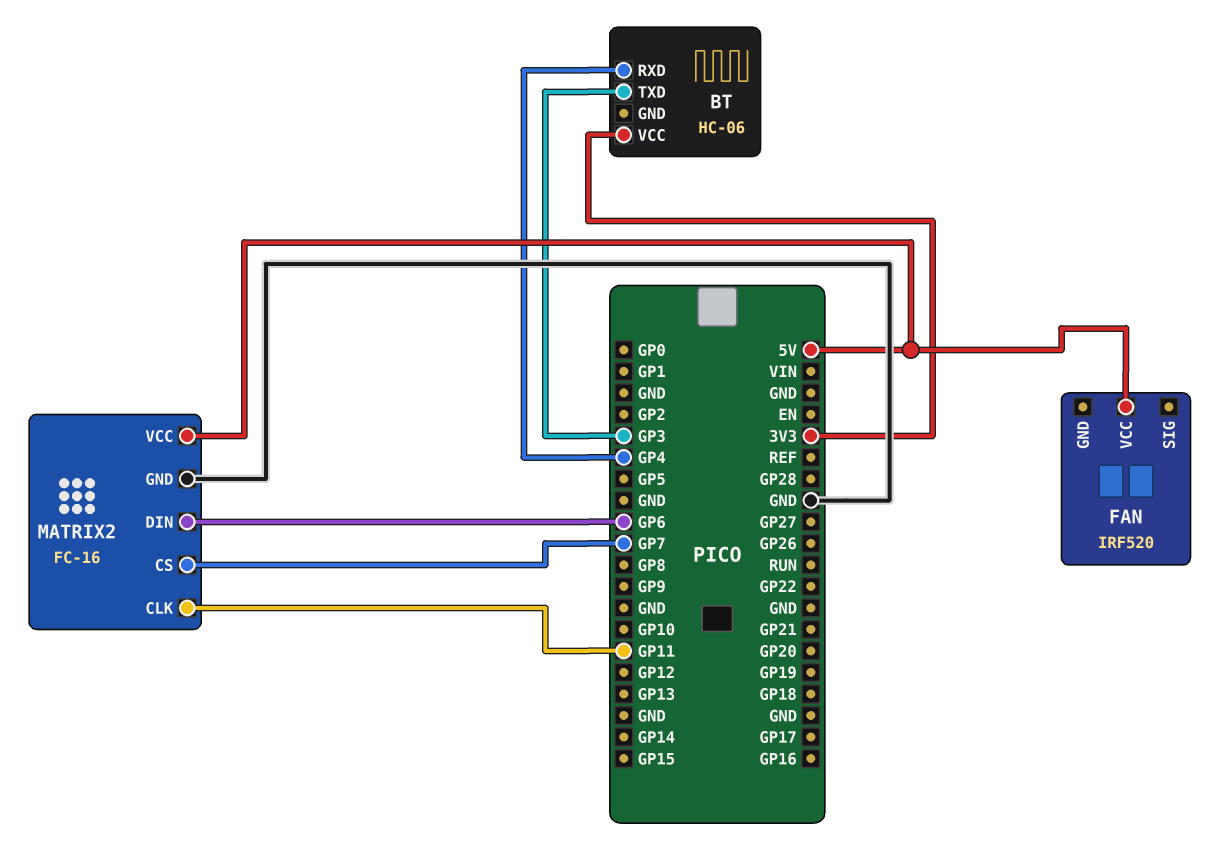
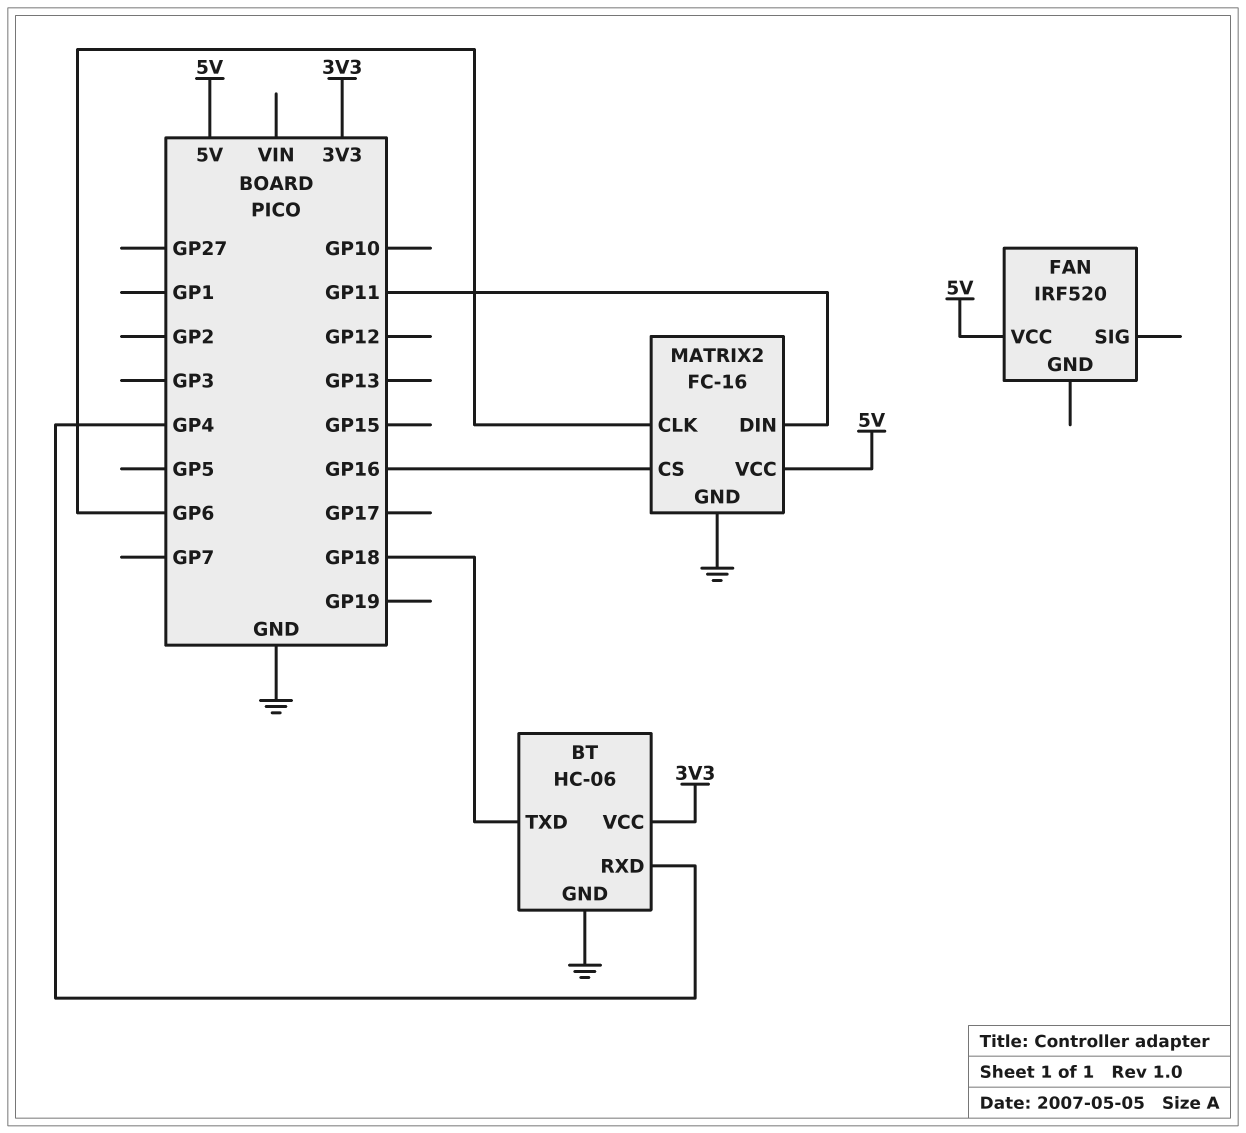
BT pin GND: none -> GND
BT pin TXD: GP3 -> GP18
MATRIX2 pin CLK: GP11 -> GP6
MATRIX2 pin CS: GP7 -> GP16
MATRIX2 pin DIN: GP6 -> GP11

